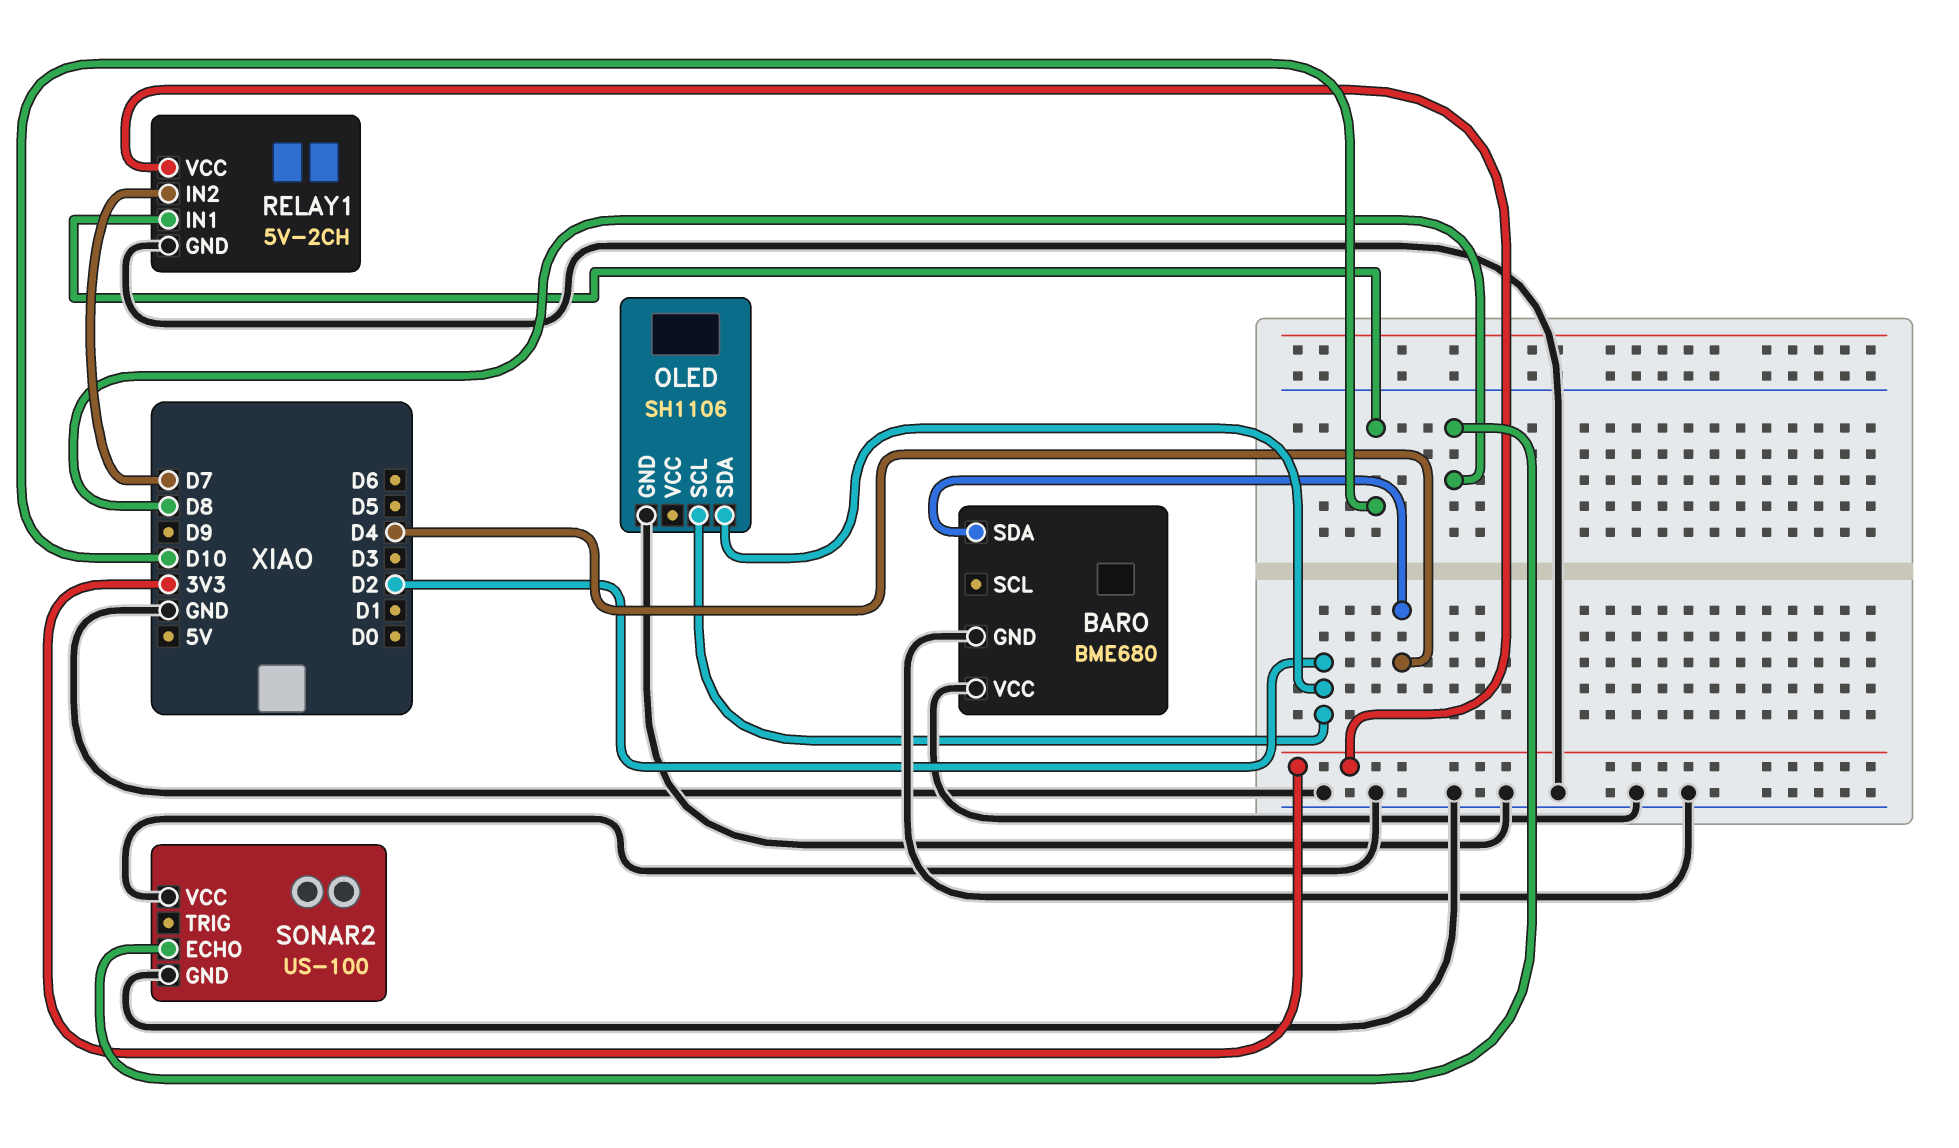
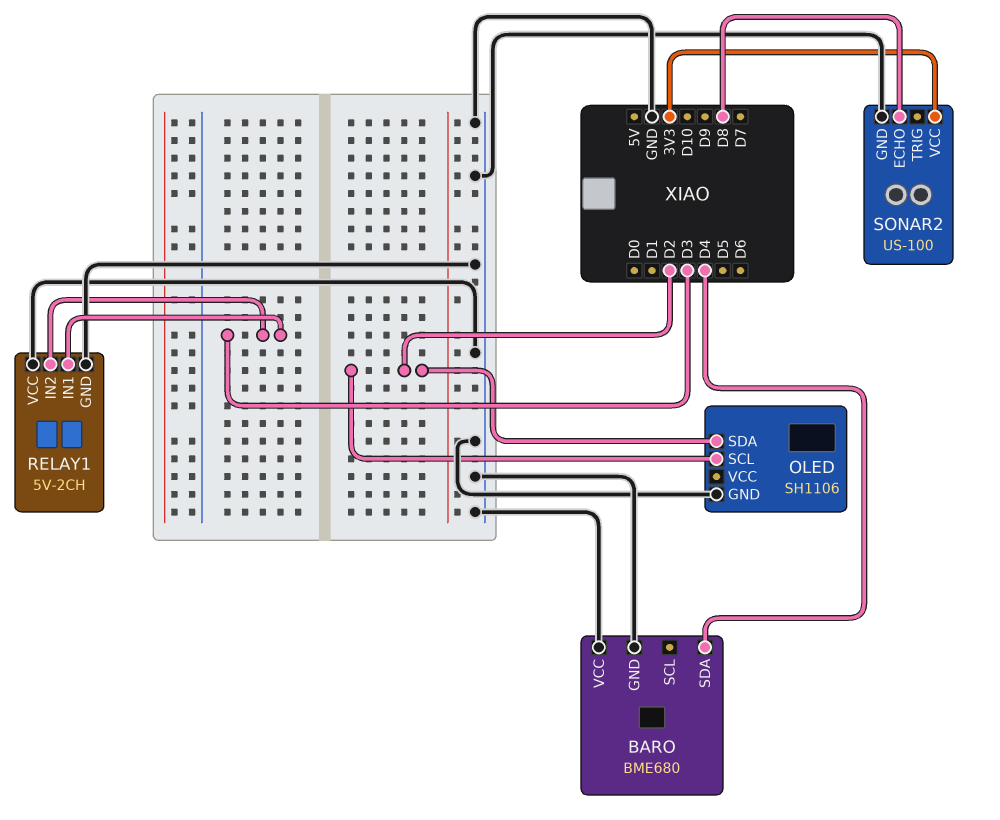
RELAY1 pin IN1: D10 -> D3
RELAY1 pin IN2: D7 -> D3
RELAY1 pin VCC: 3V3 -> GND
SONAR2 pin VCC: GND -> 3V3

